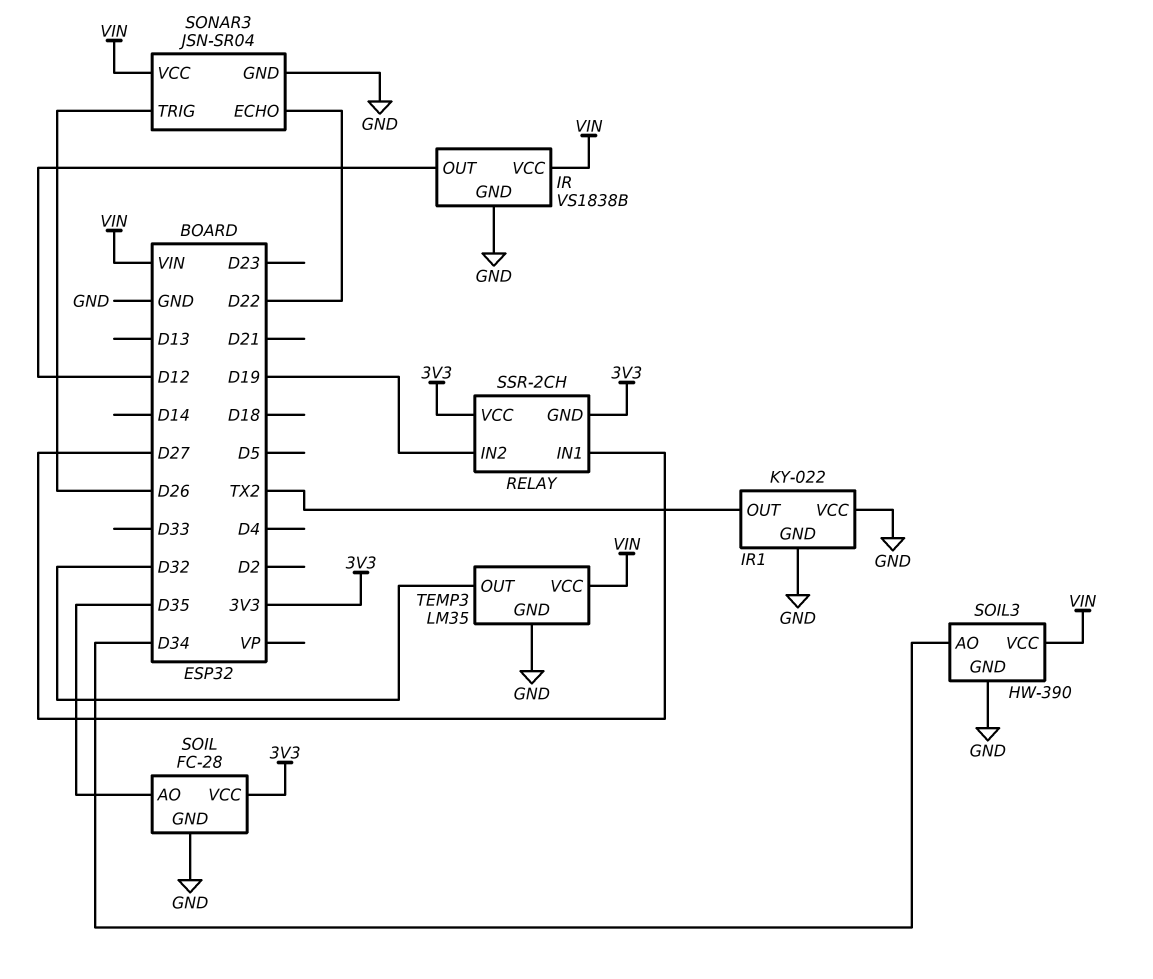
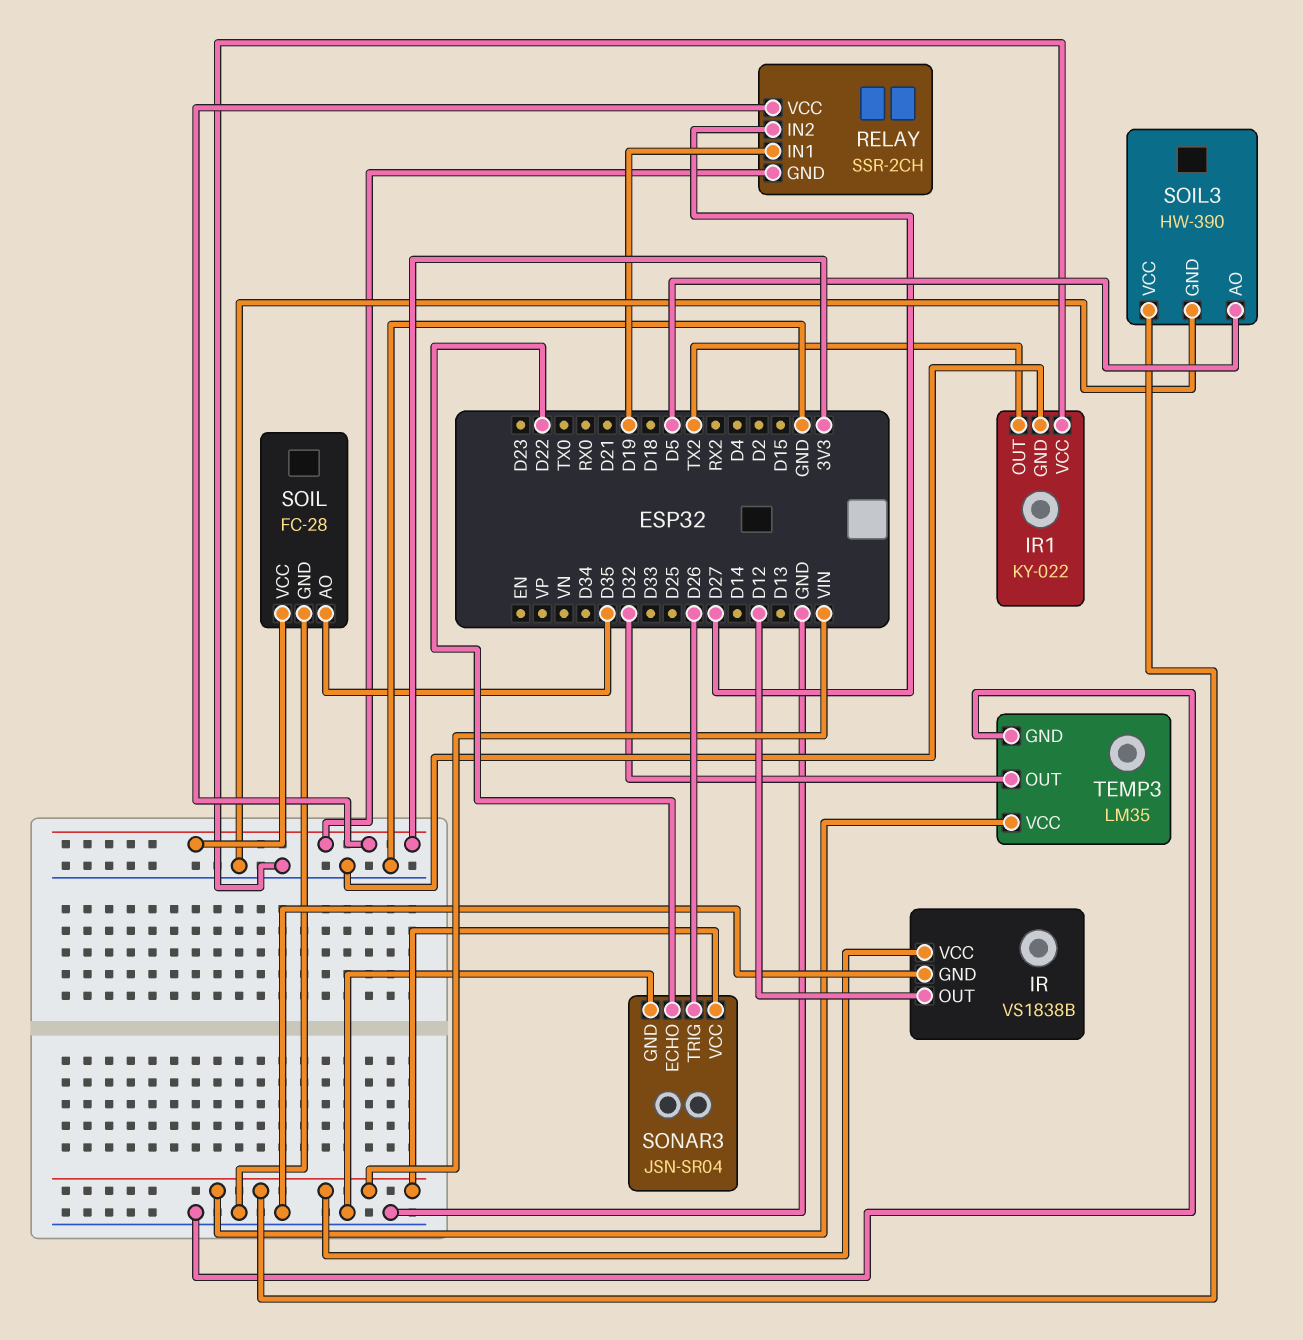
RELAY pin IN1: D27 -> D19
RELAY pin IN2: D19 -> D27
SOIL3 pin AO: D34 -> D5

